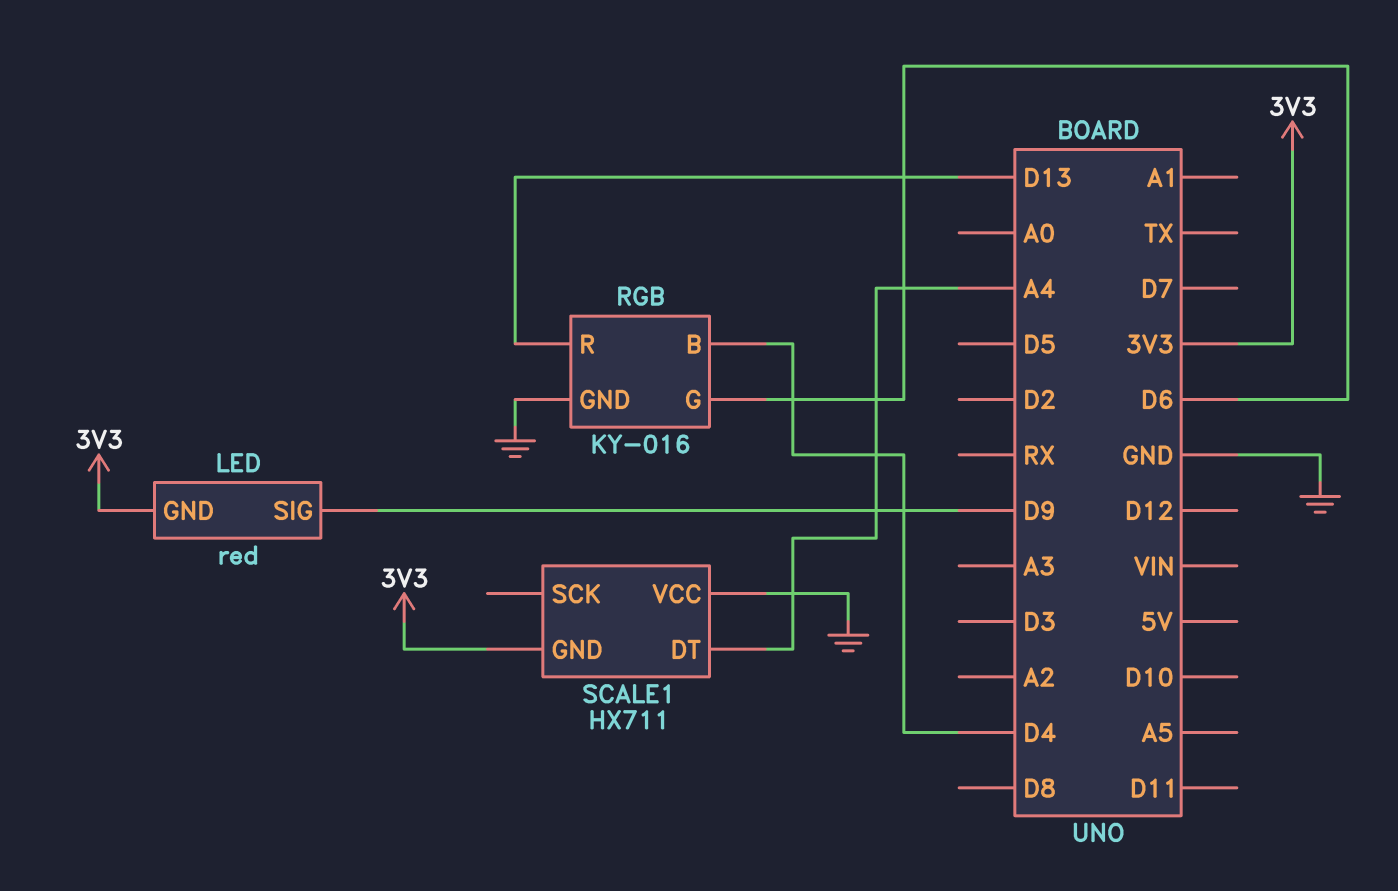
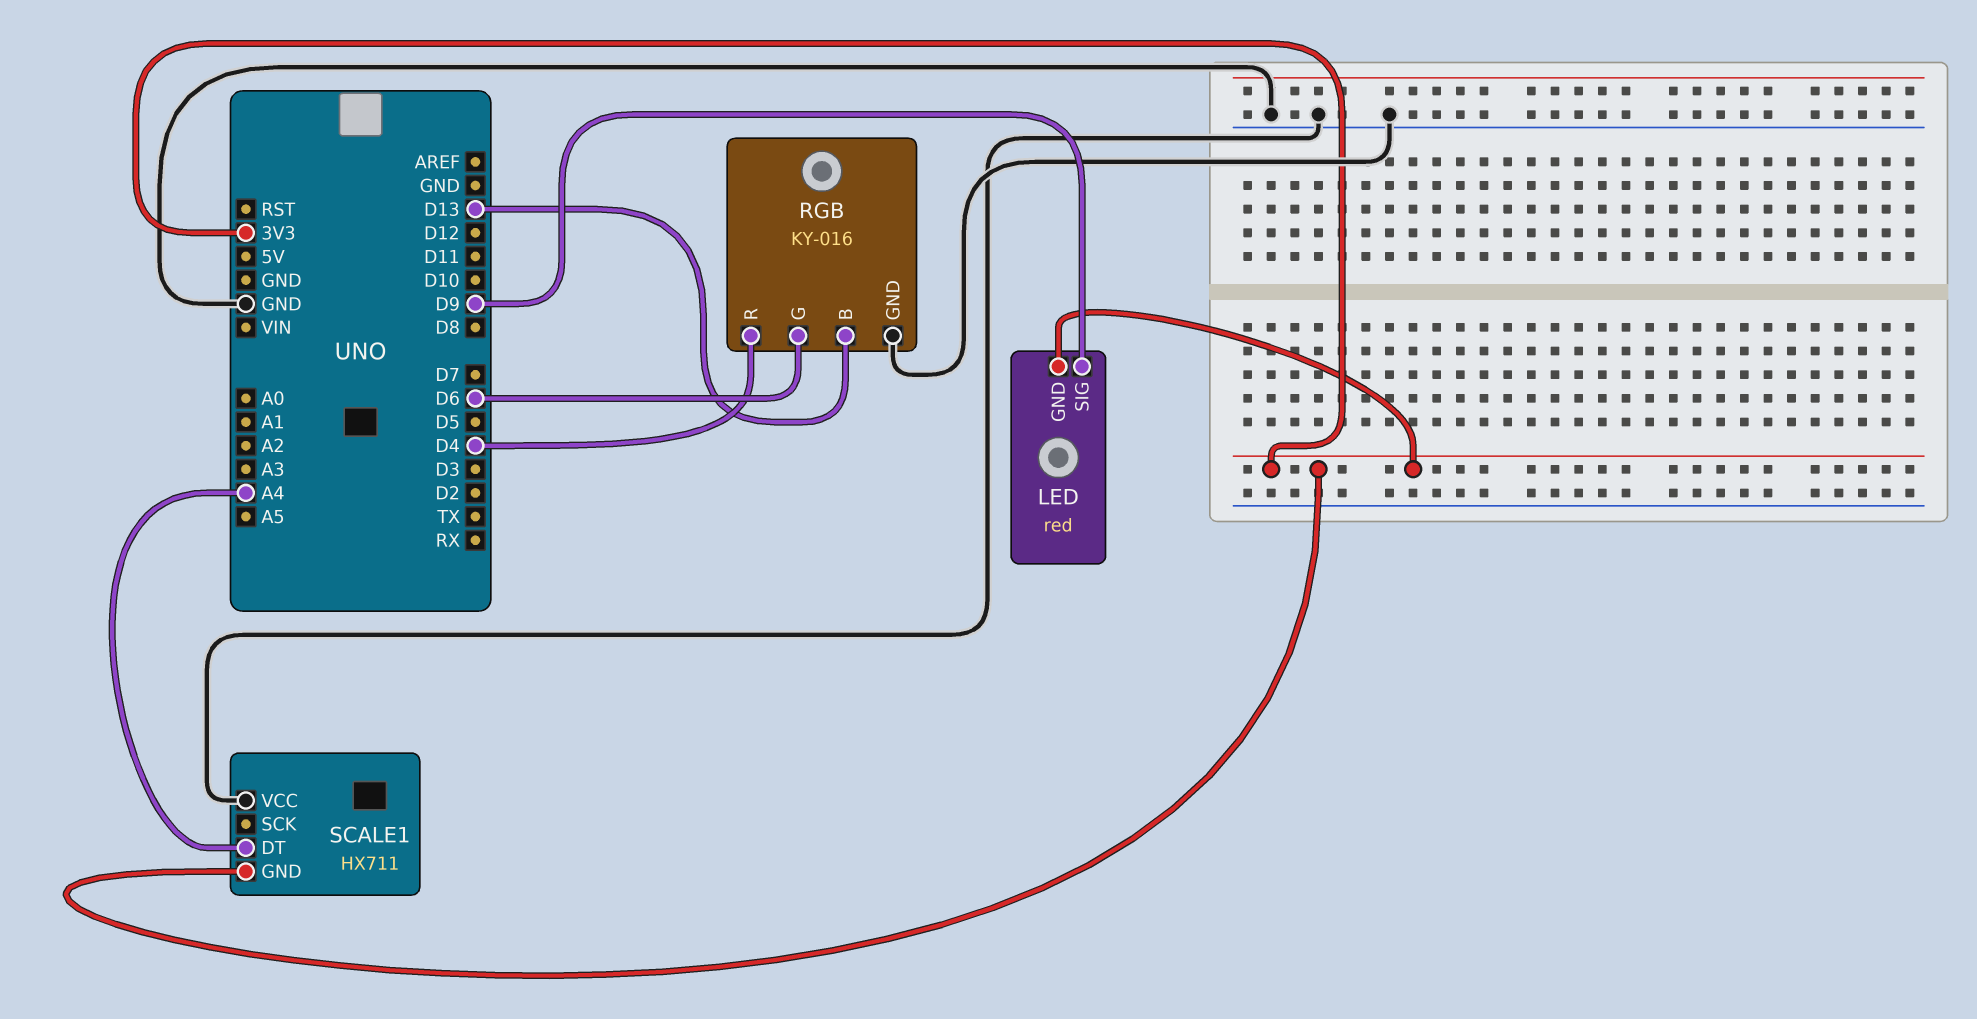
RGB pin B: D4 -> D13
RGB pin R: D13 -> D4

